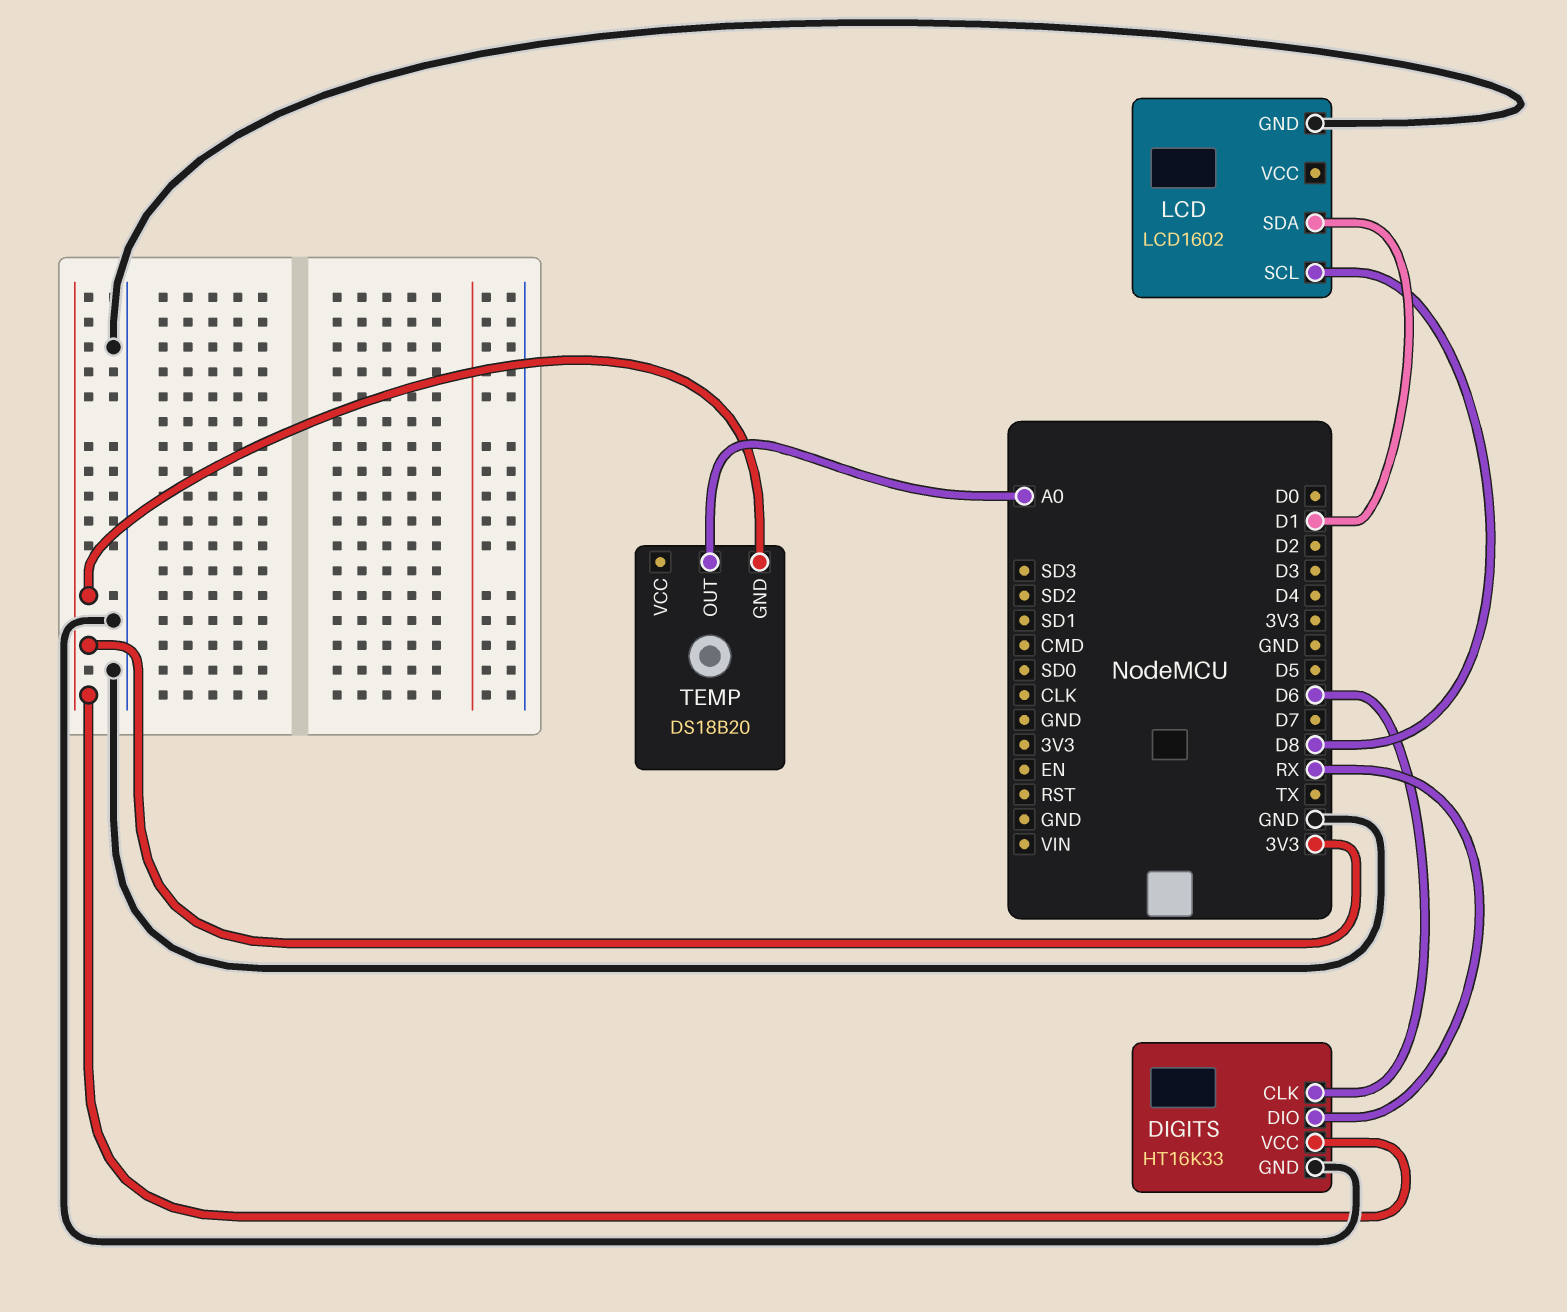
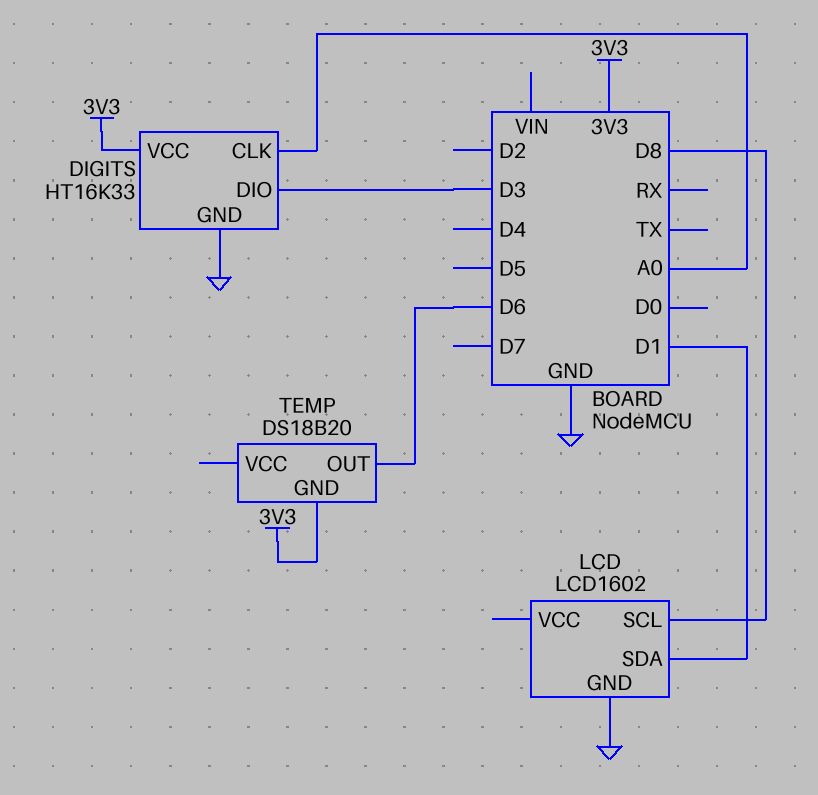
DIGITS pin CLK: D6 -> A0
DIGITS pin DIO: RX -> D3
TEMP pin OUT: A0 -> D6

